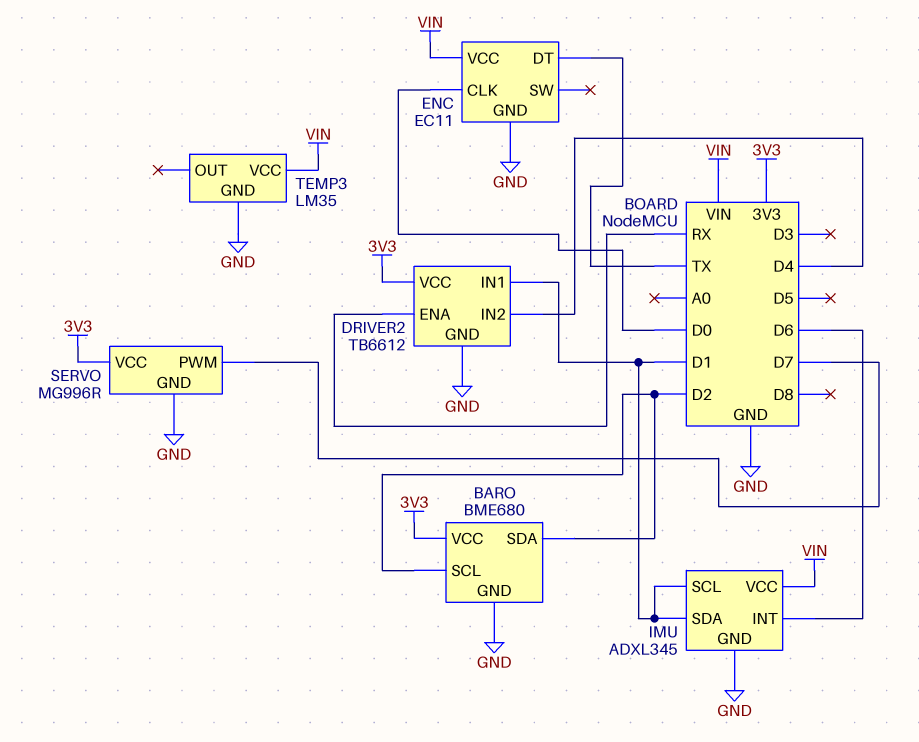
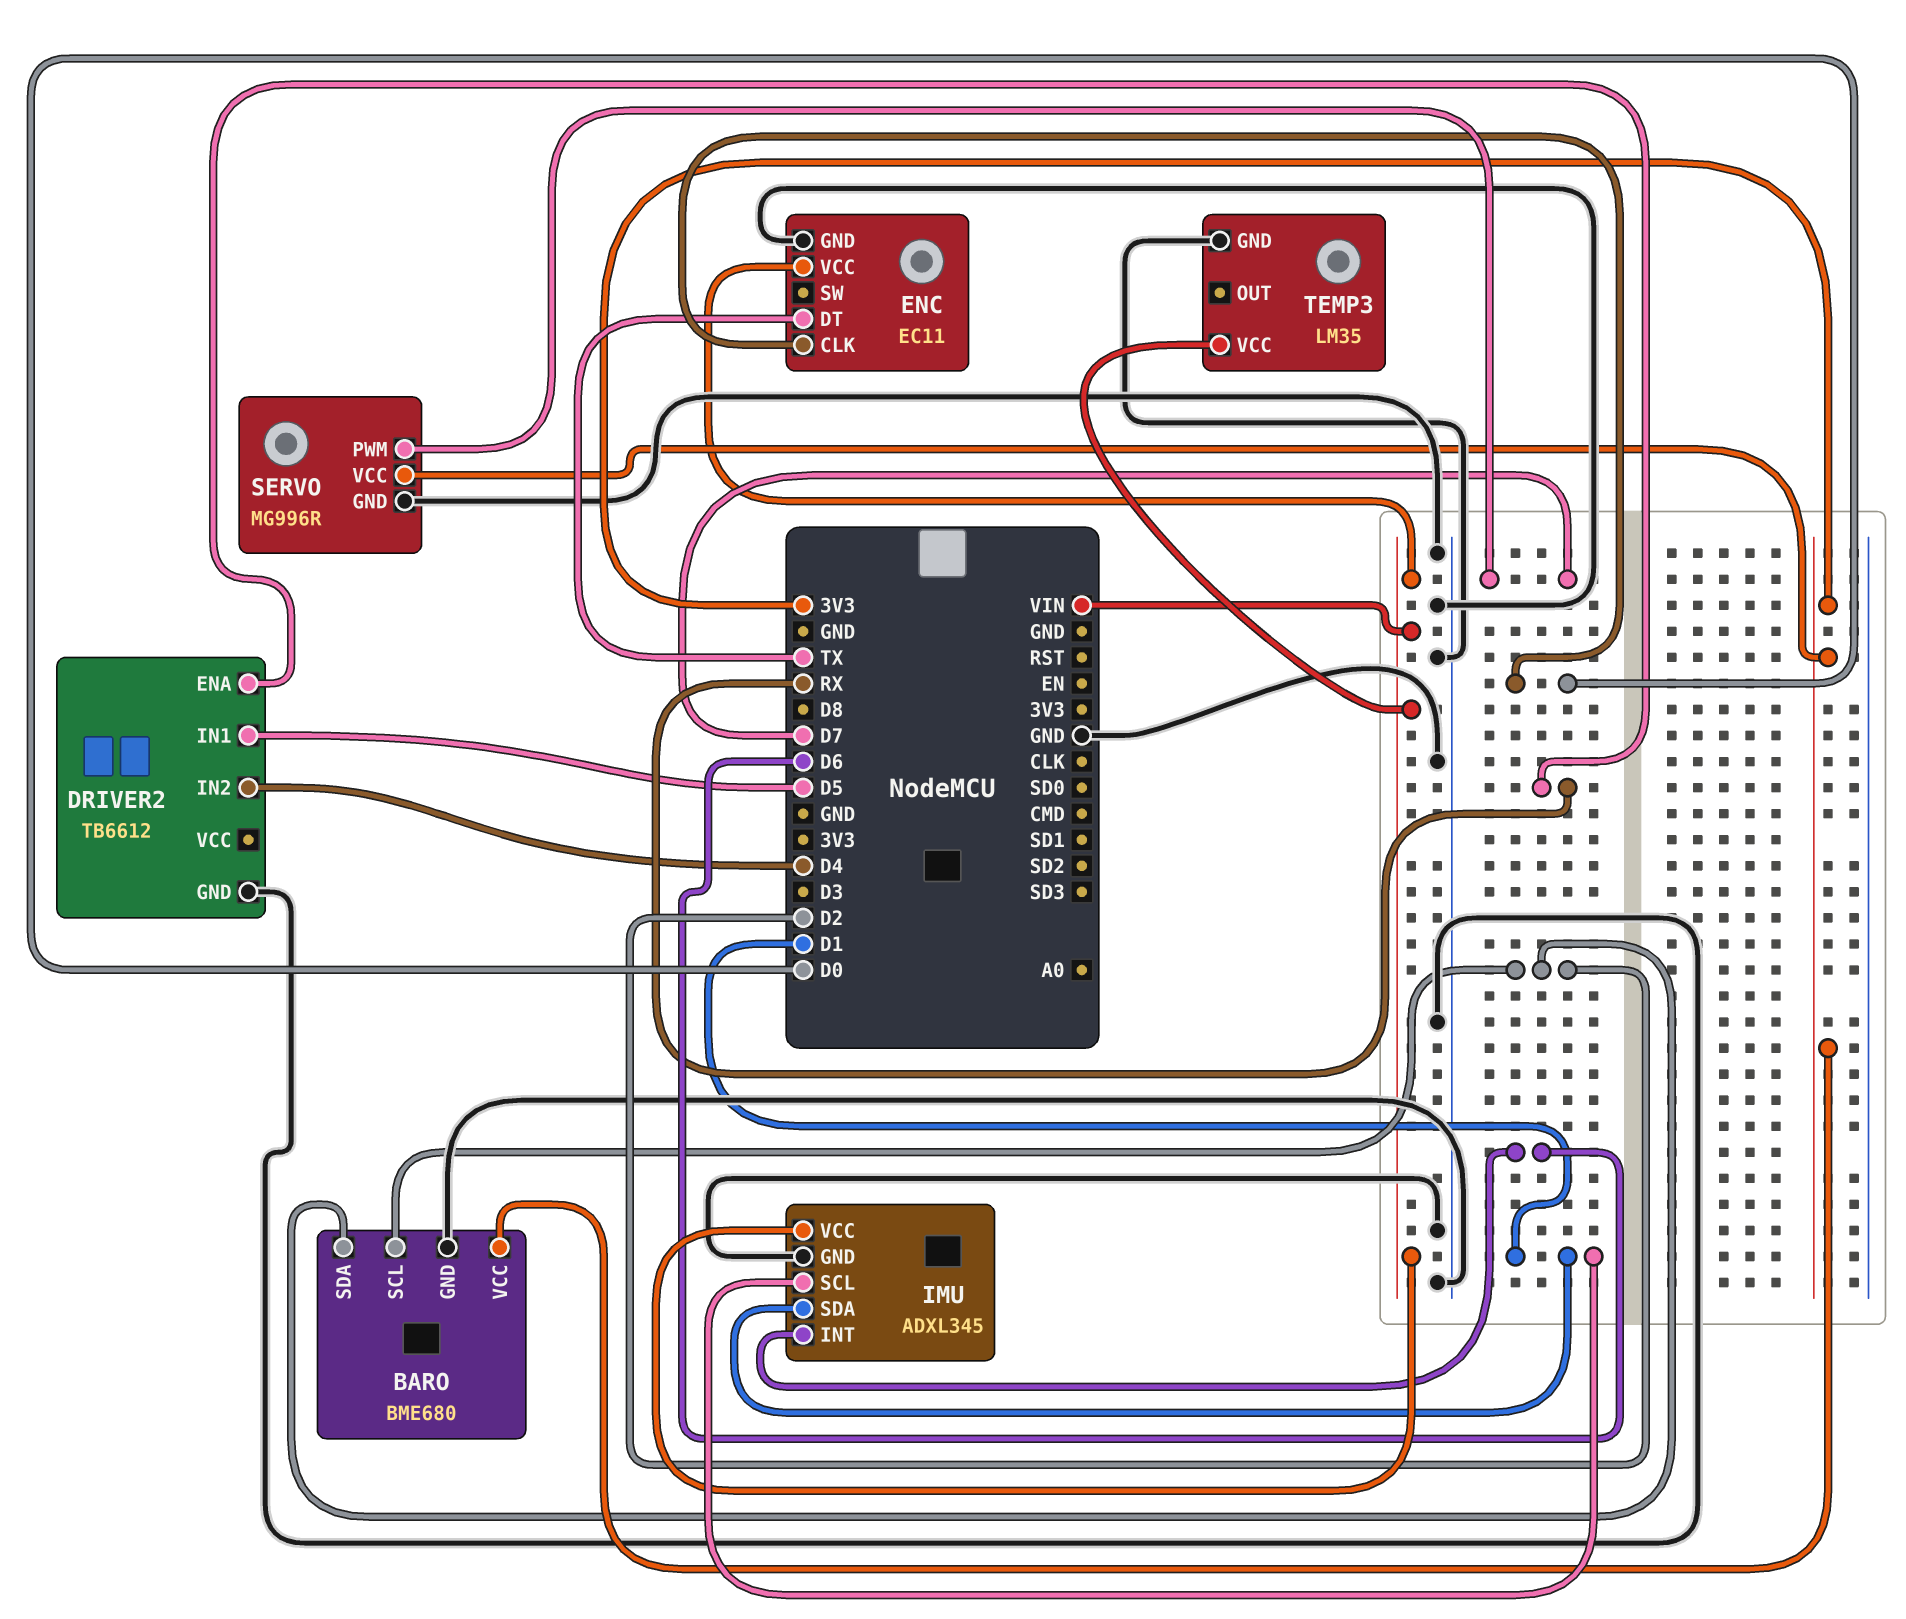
DRIVER2 pin IN1: D1 -> D5
DRIVER2 pin VCC: 3V3 -> none

